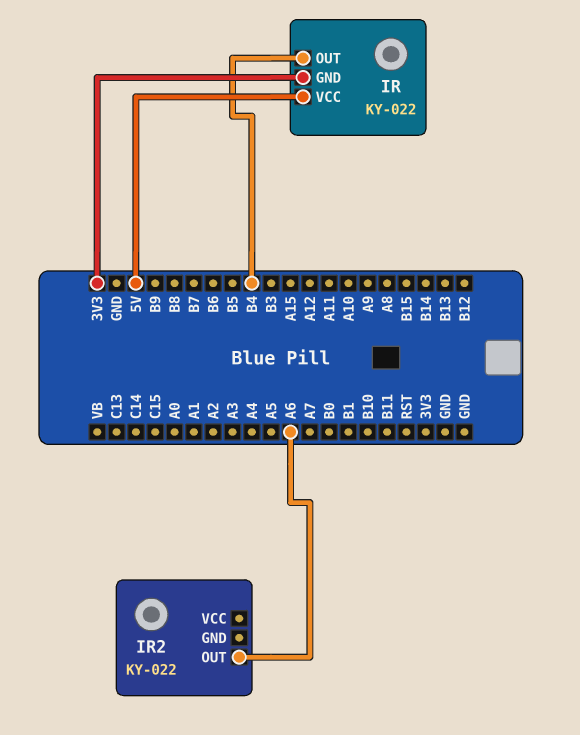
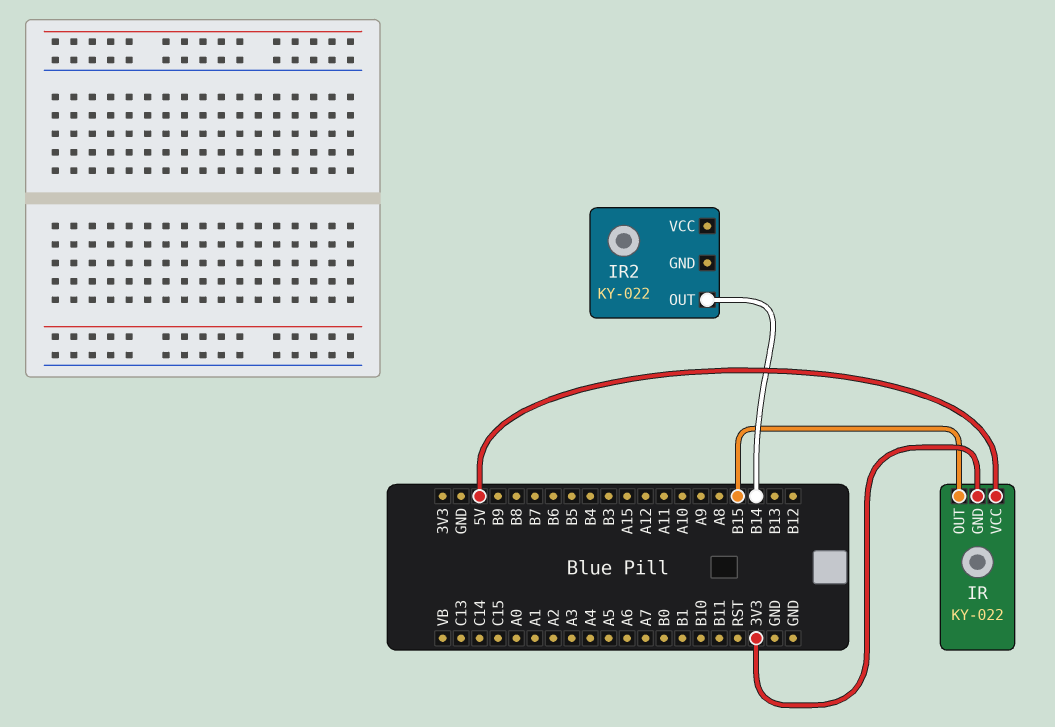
IR pin OUT: B4 -> B15
IR2 pin OUT: A6 -> B14

